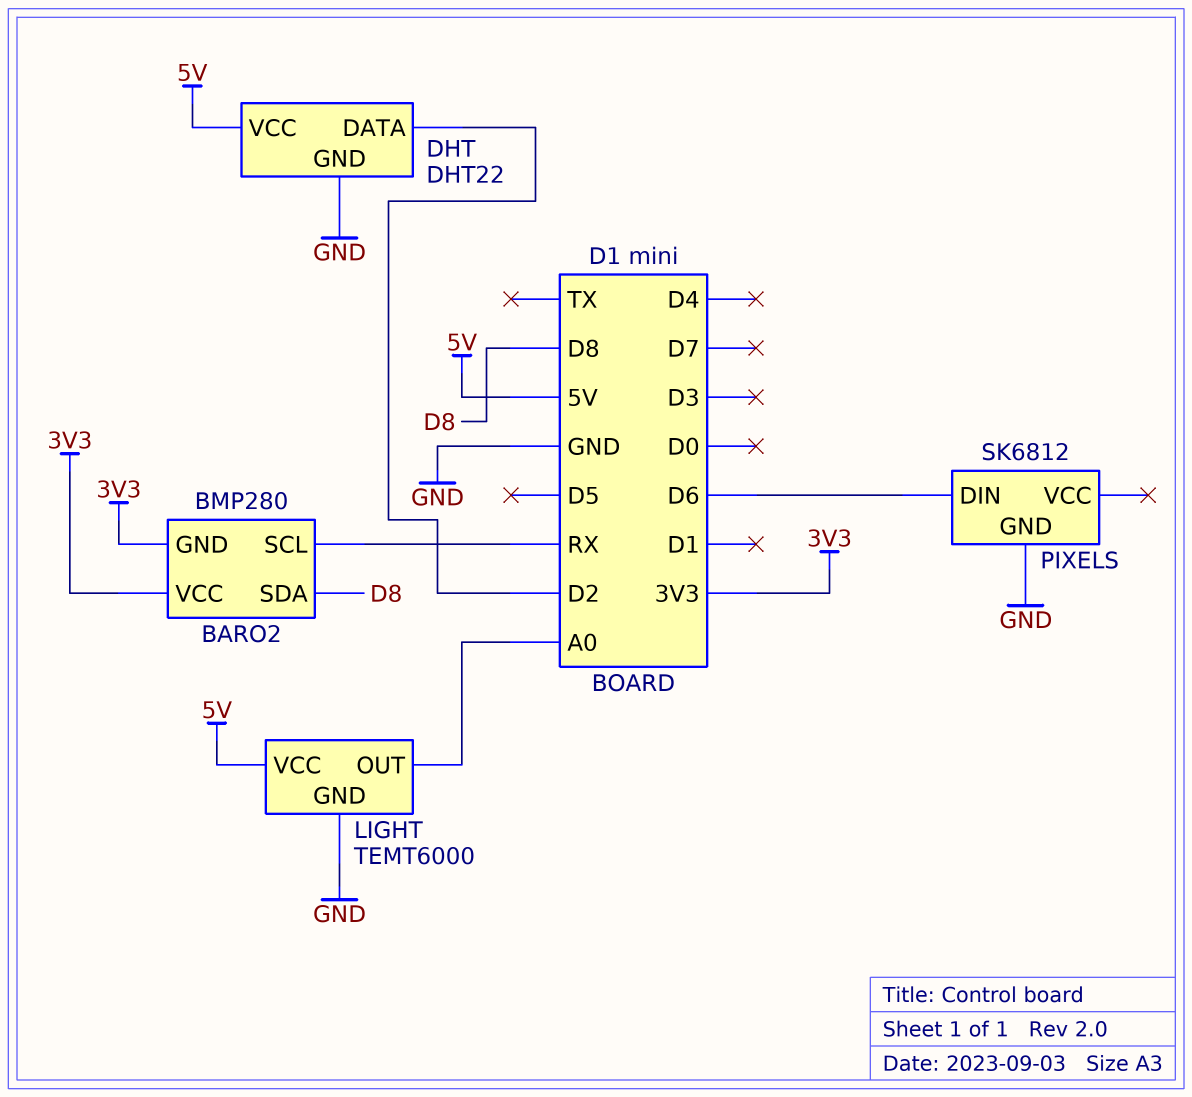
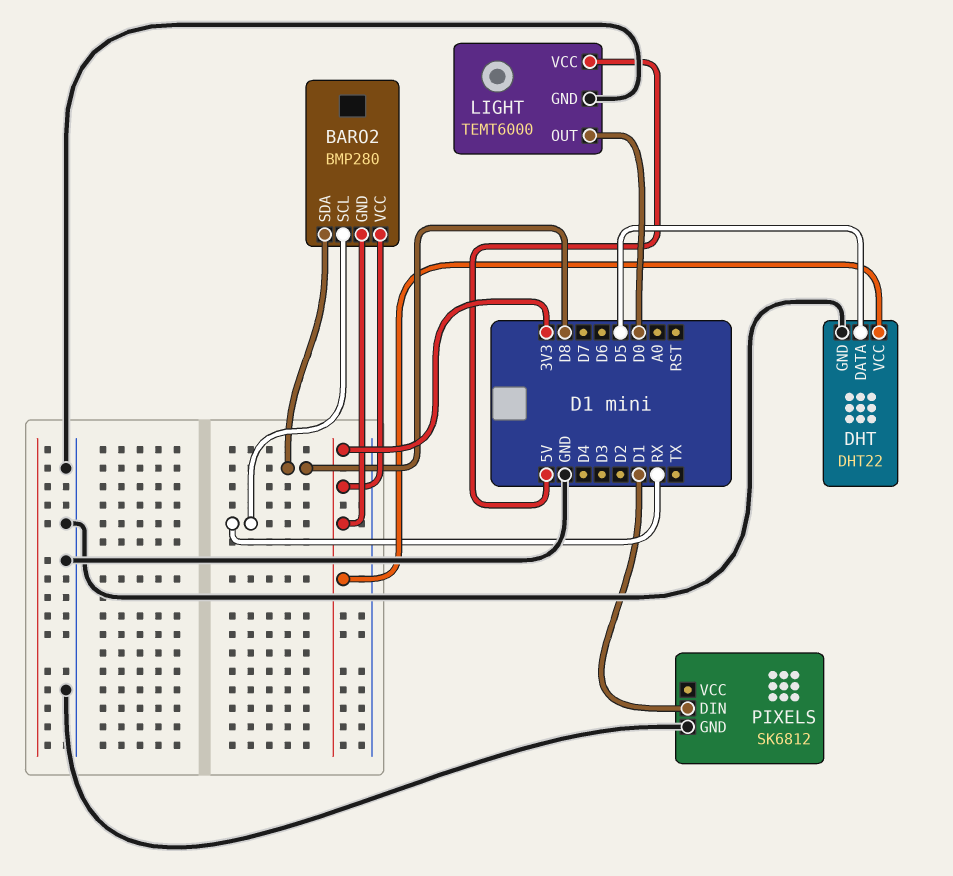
DHT pin DATA: D2 -> D5
DHT pin VCC: 5V -> 3V3
LIGHT pin OUT: A0 -> D0
PIXELS pin DIN: D6 -> D1

